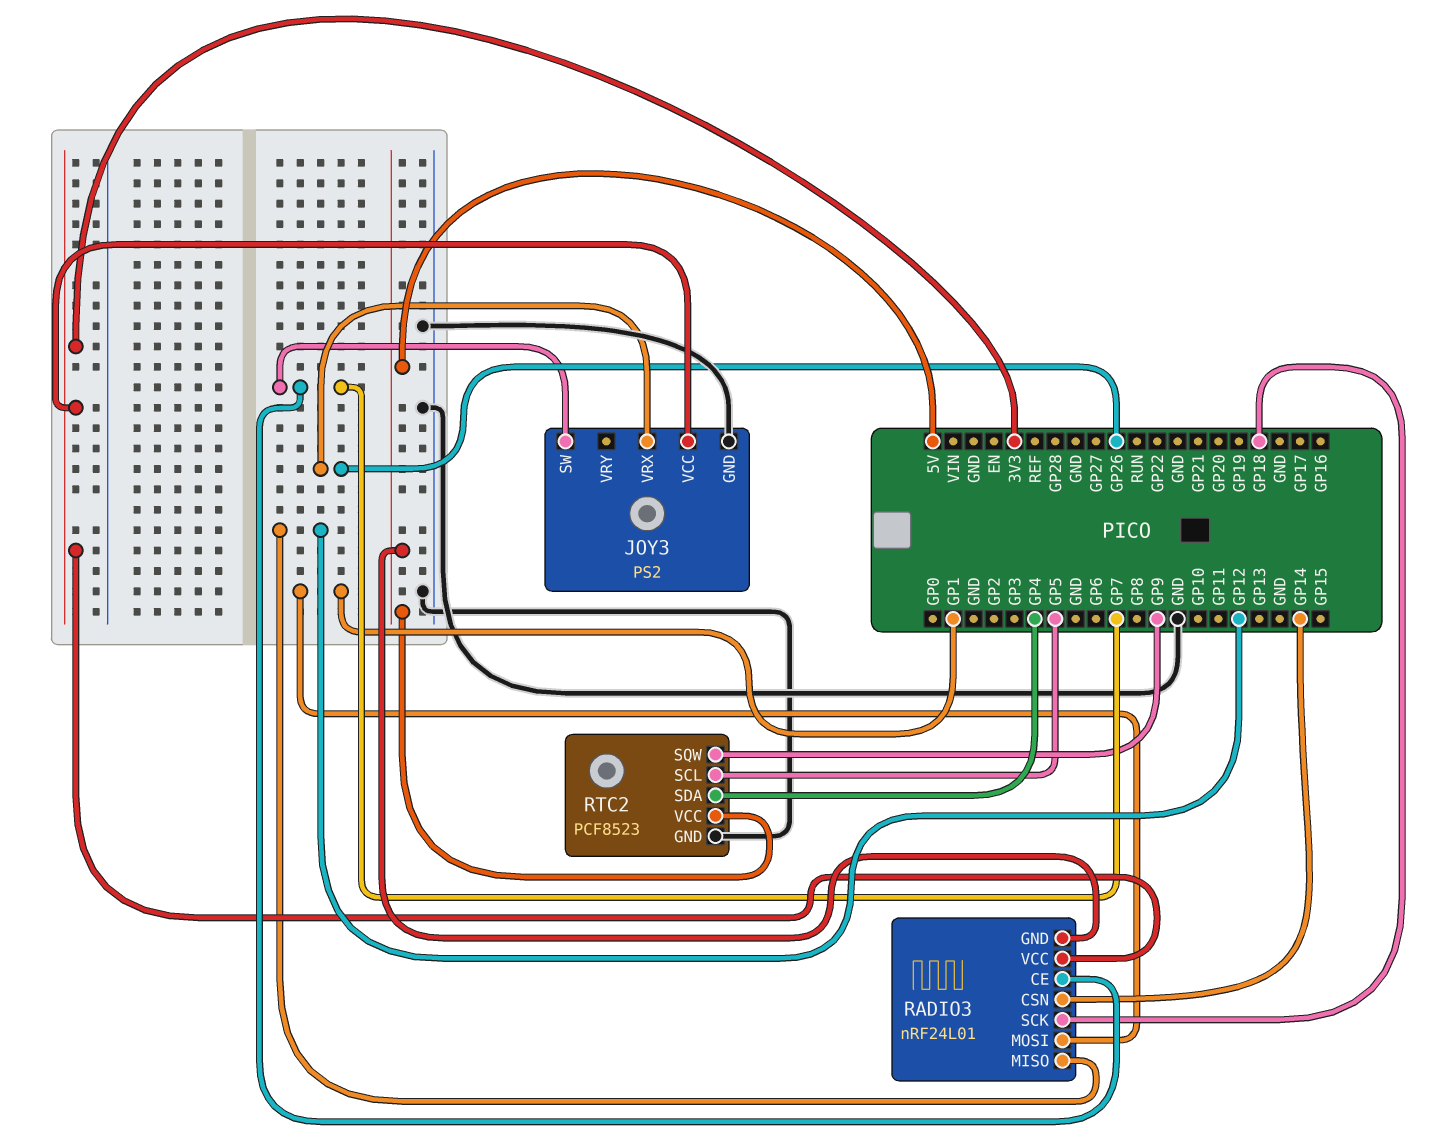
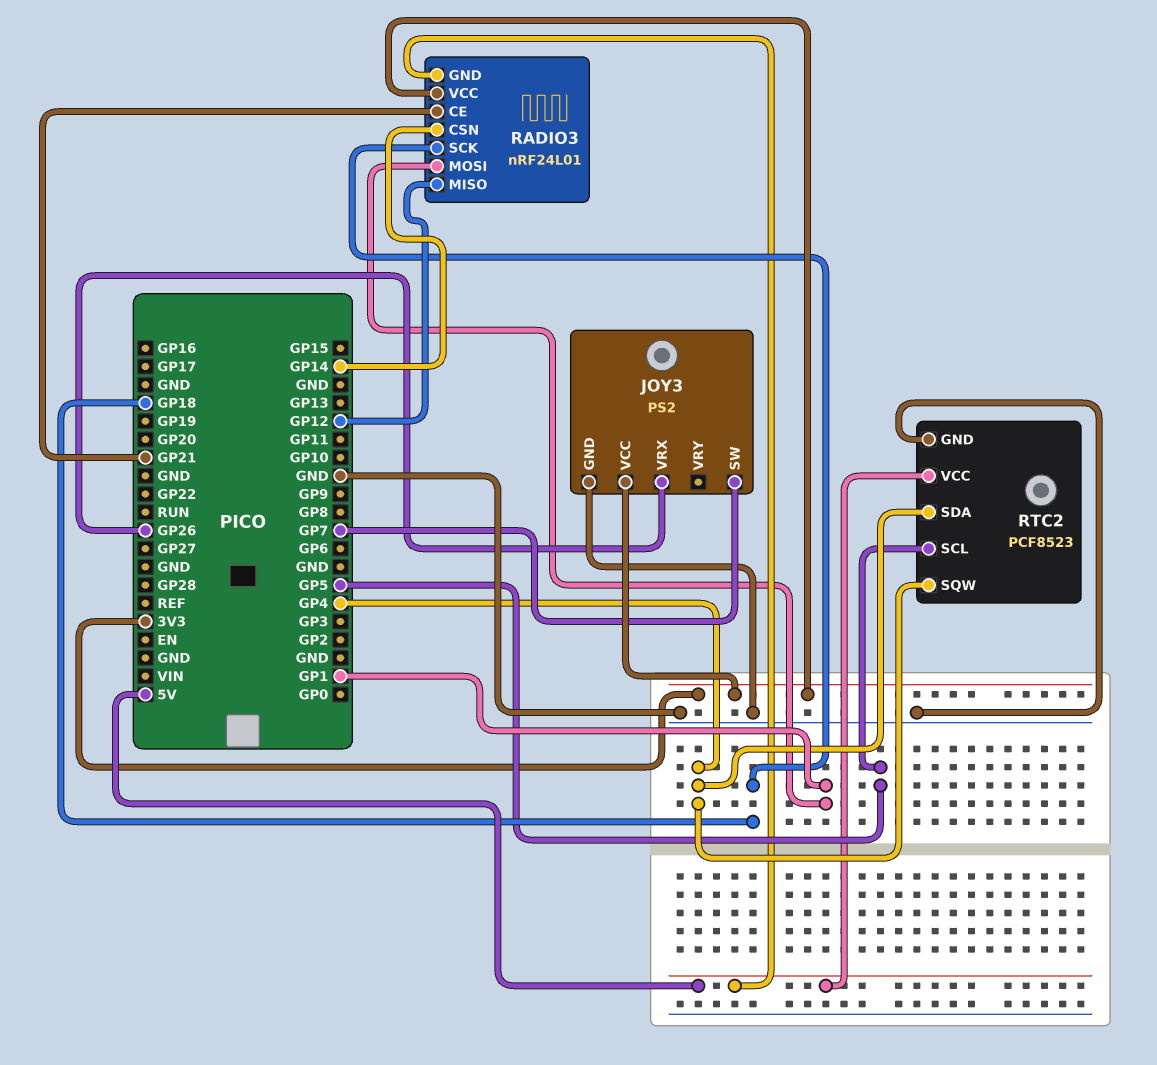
RADIO3 pin CE: GP7 -> GP21
RTC2 pin SQW: GP9 -> GP4

